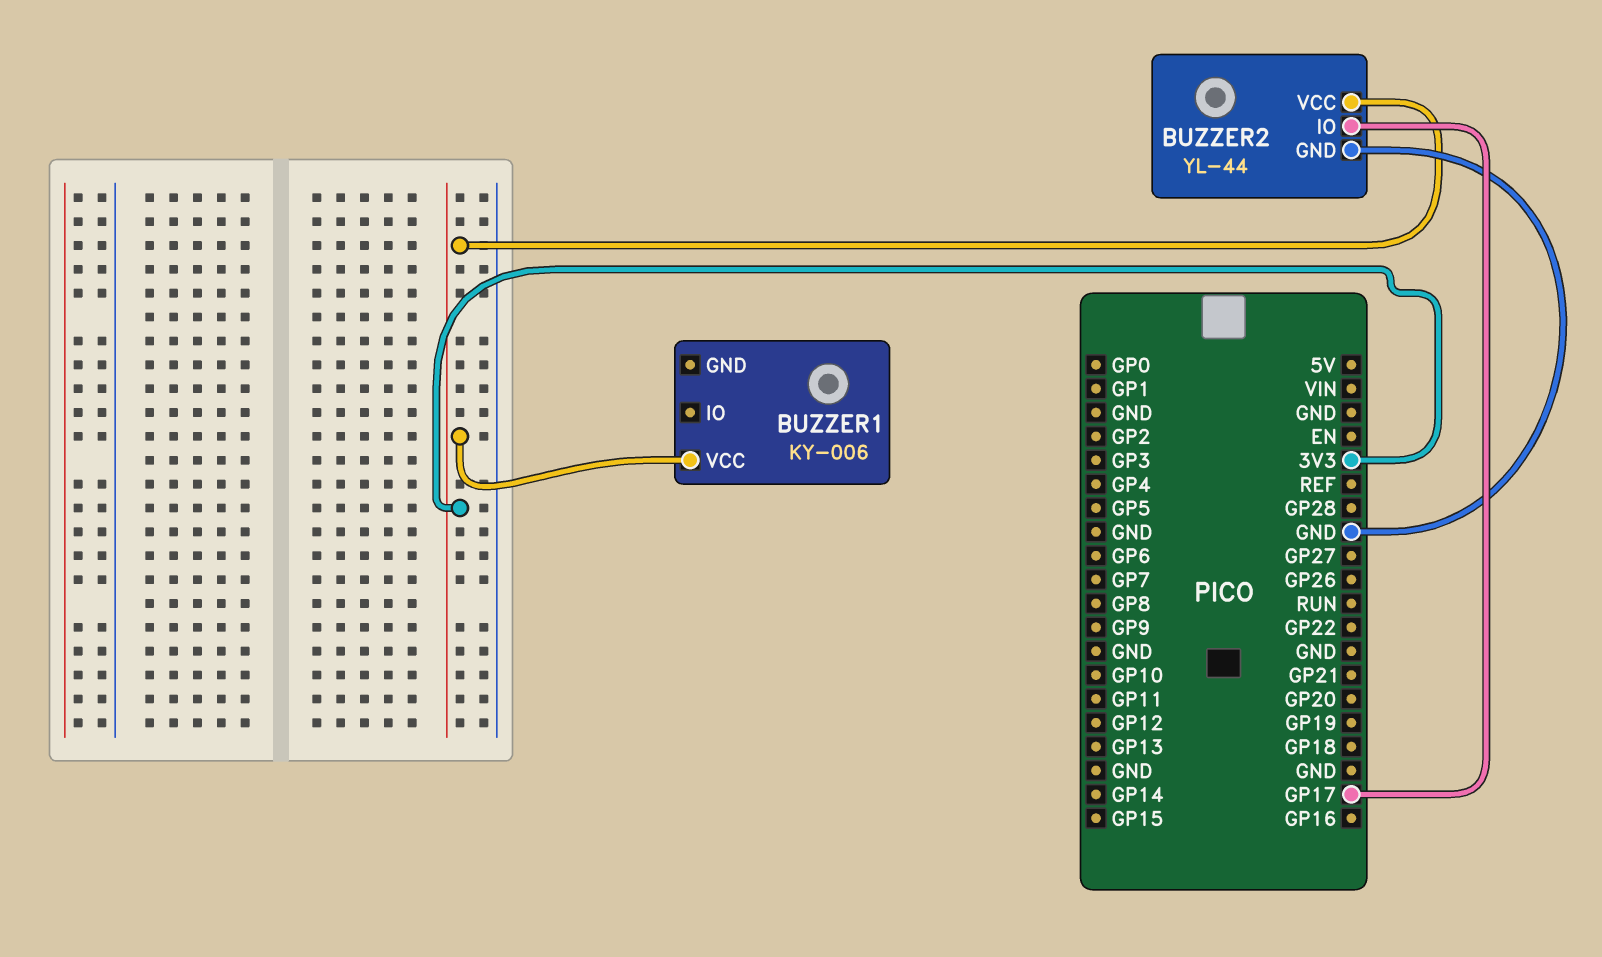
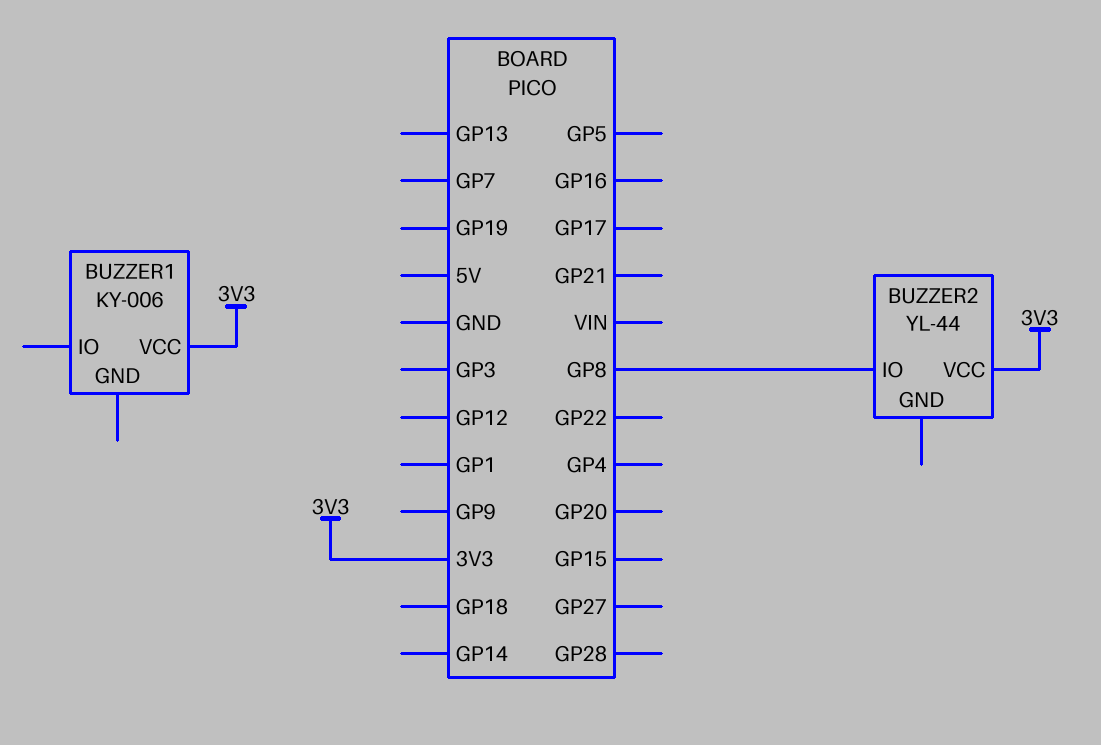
BUZZER2 pin GND: GND -> none
BUZZER2 pin IO: GP17 -> GP8

